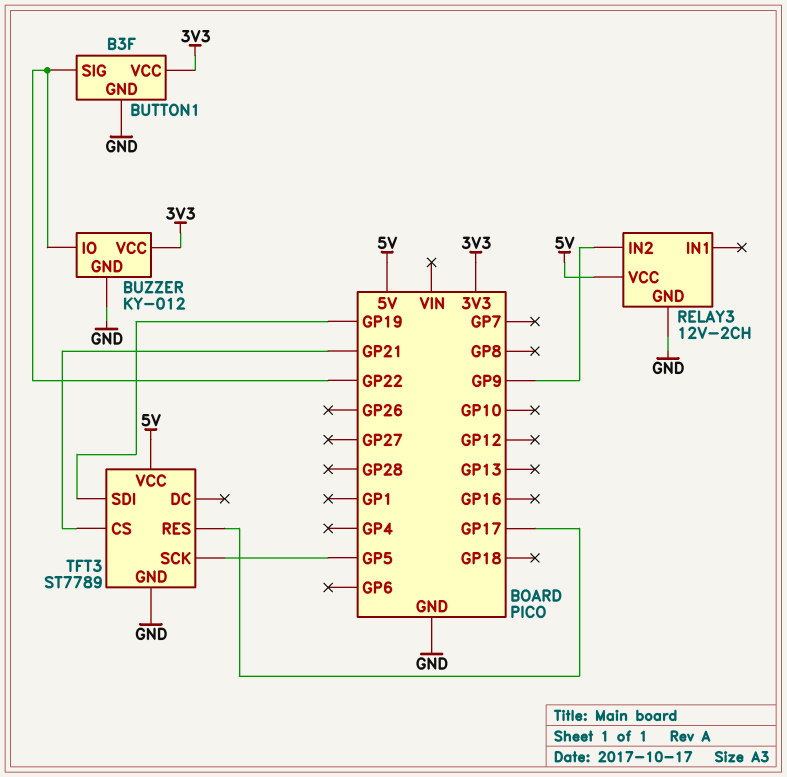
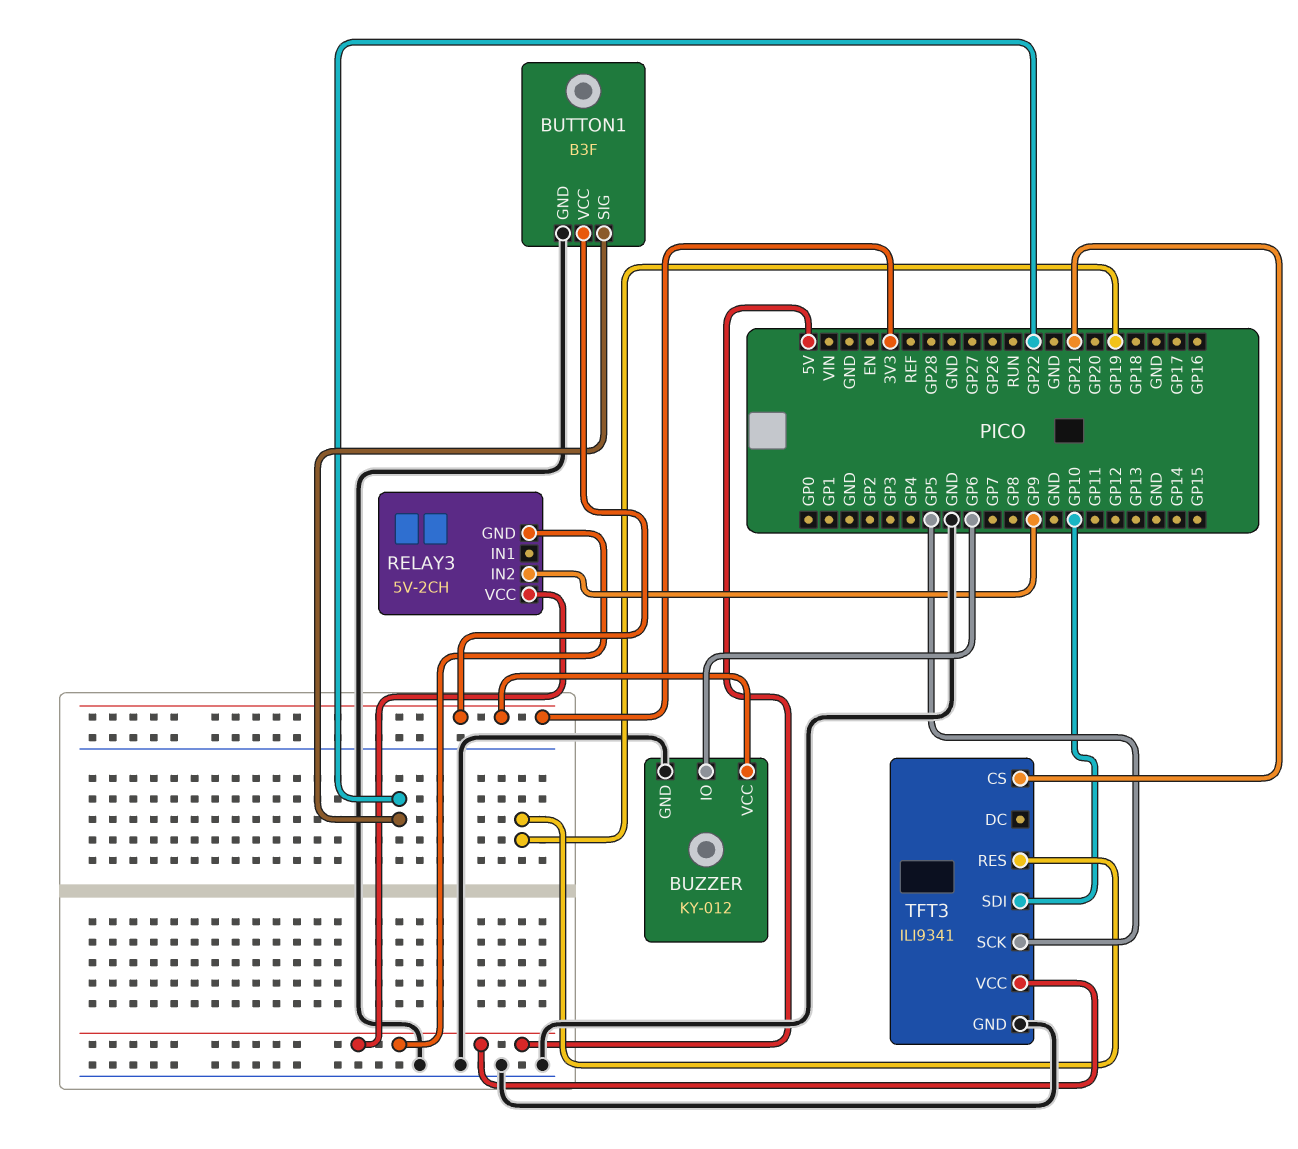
BUZZER pin IO: GP22 -> GP6
RELAY3: 12V-2CH -> 5V-2CH
RELAY3 pin GND: GND -> 5V
TFT3: ST7789 -> ILI9341
TFT3 pin RES: GP17 -> GP19
TFT3 pin SDI: GP19 -> GP10

